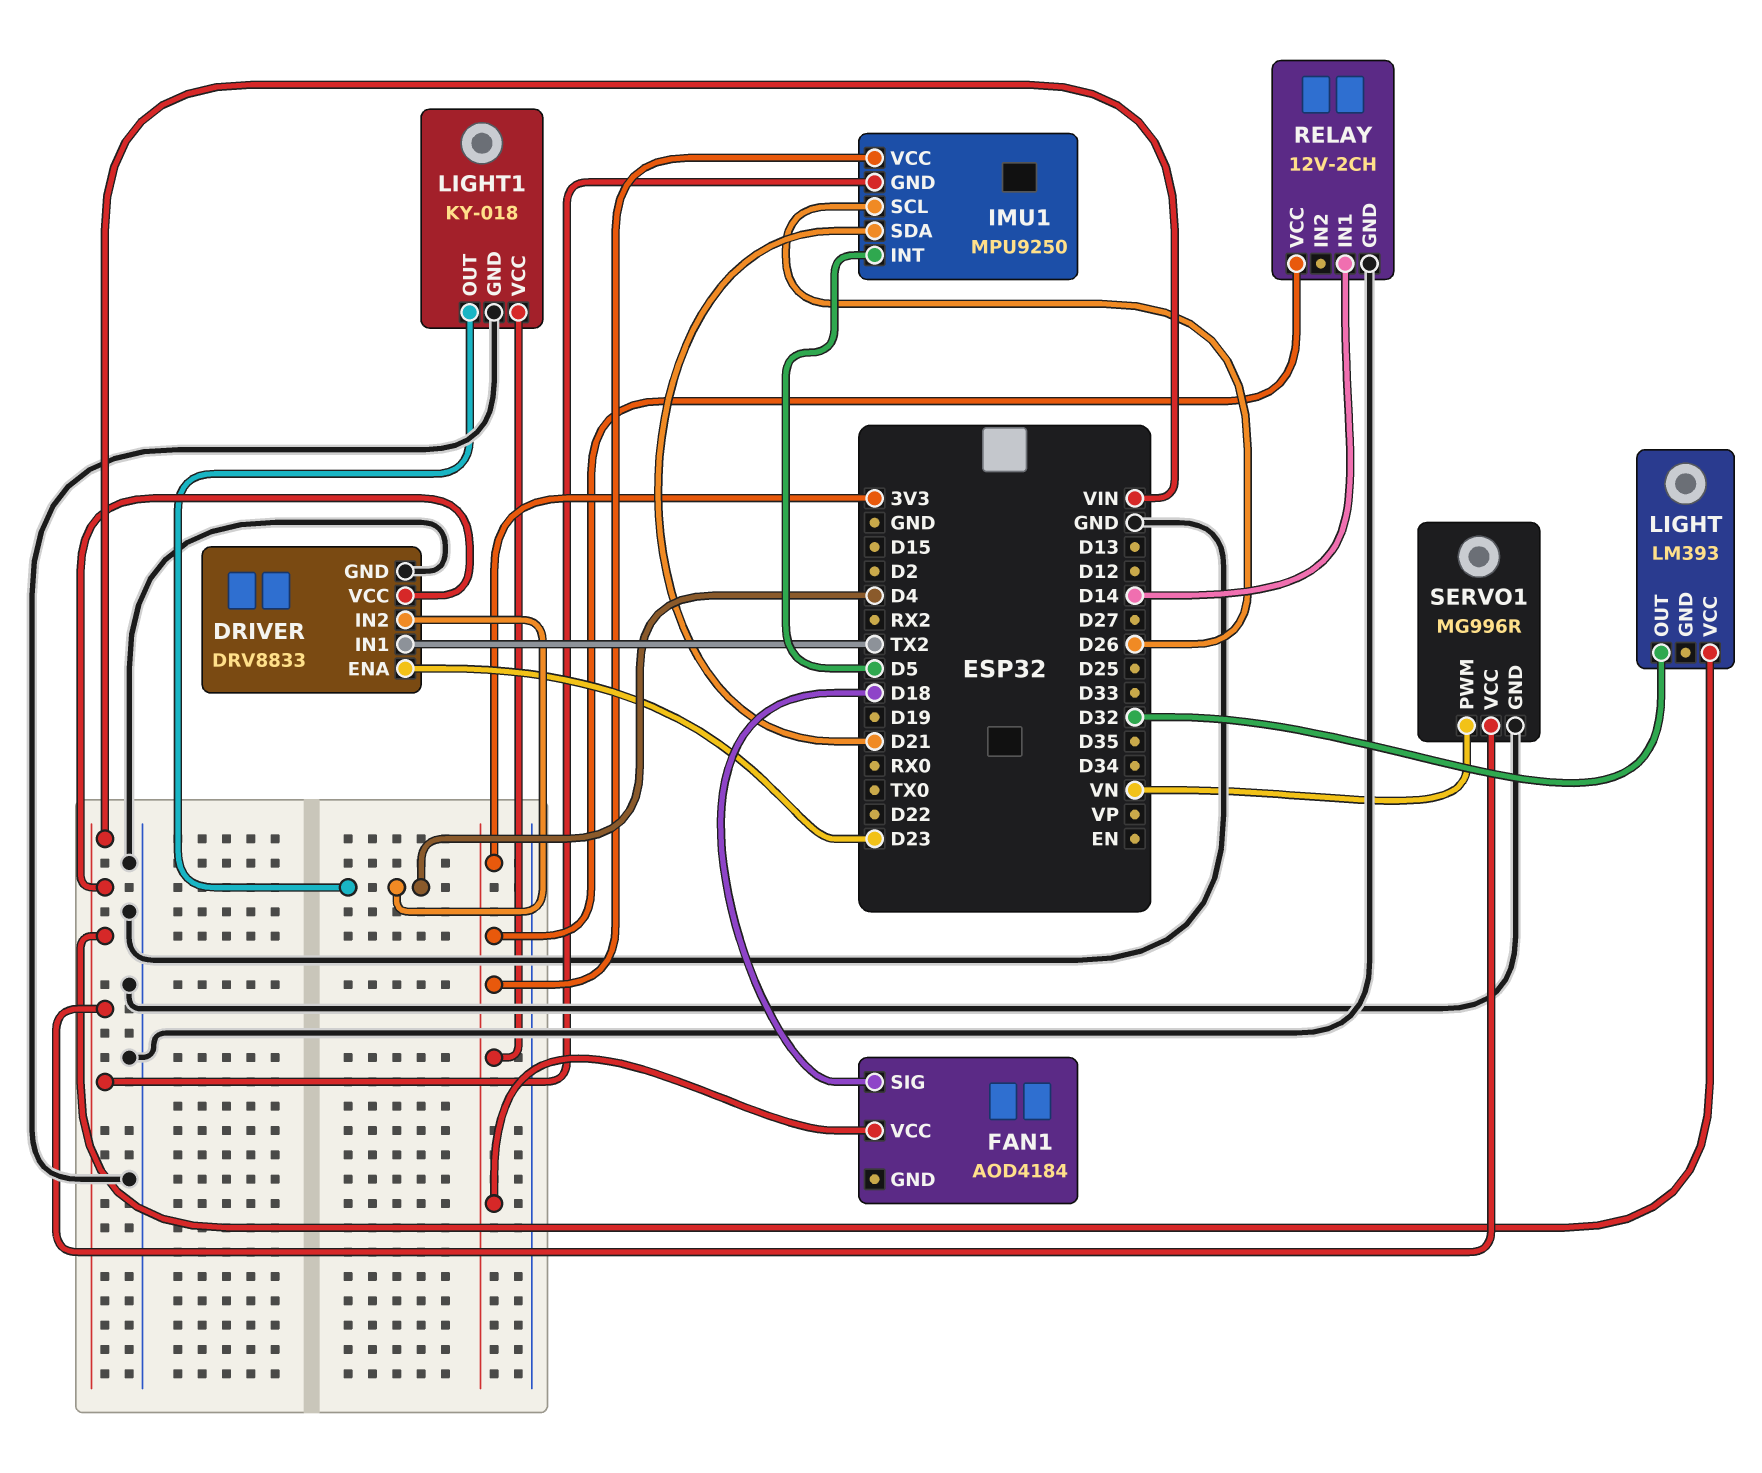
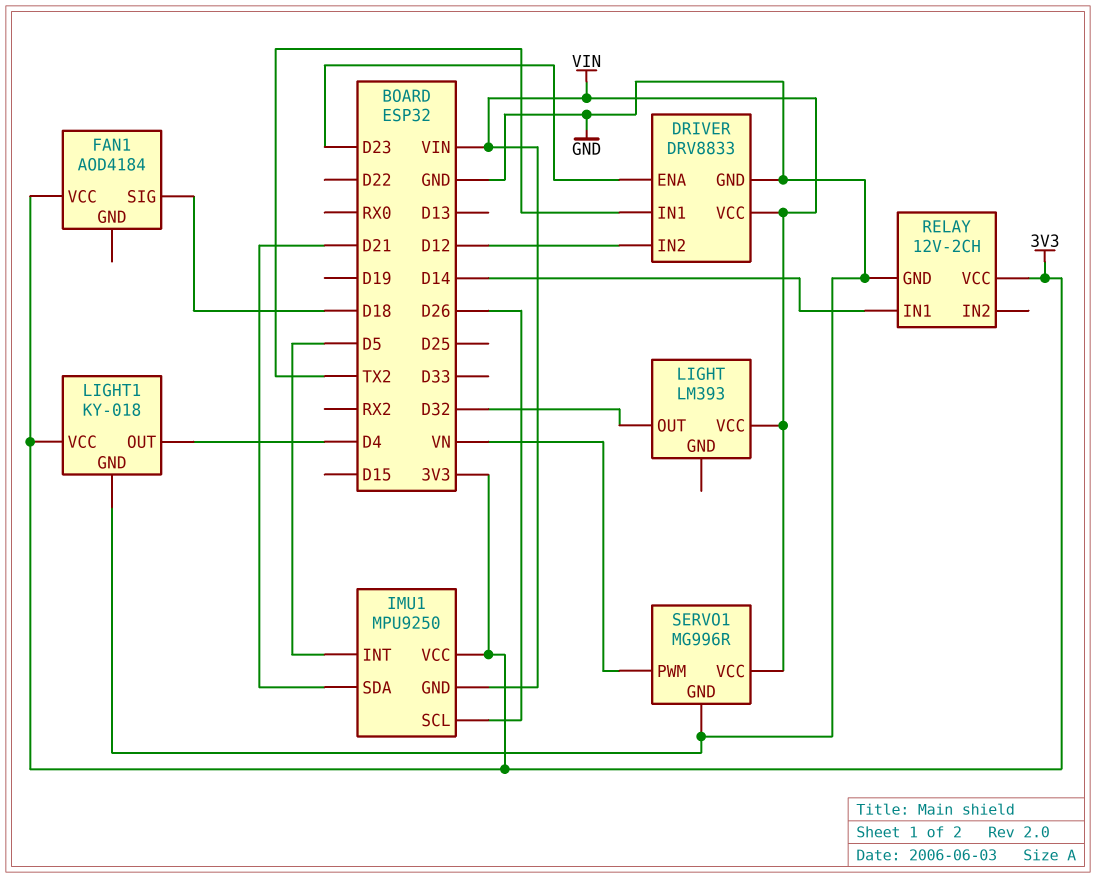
DRIVER pin IN2: D4 -> D12

